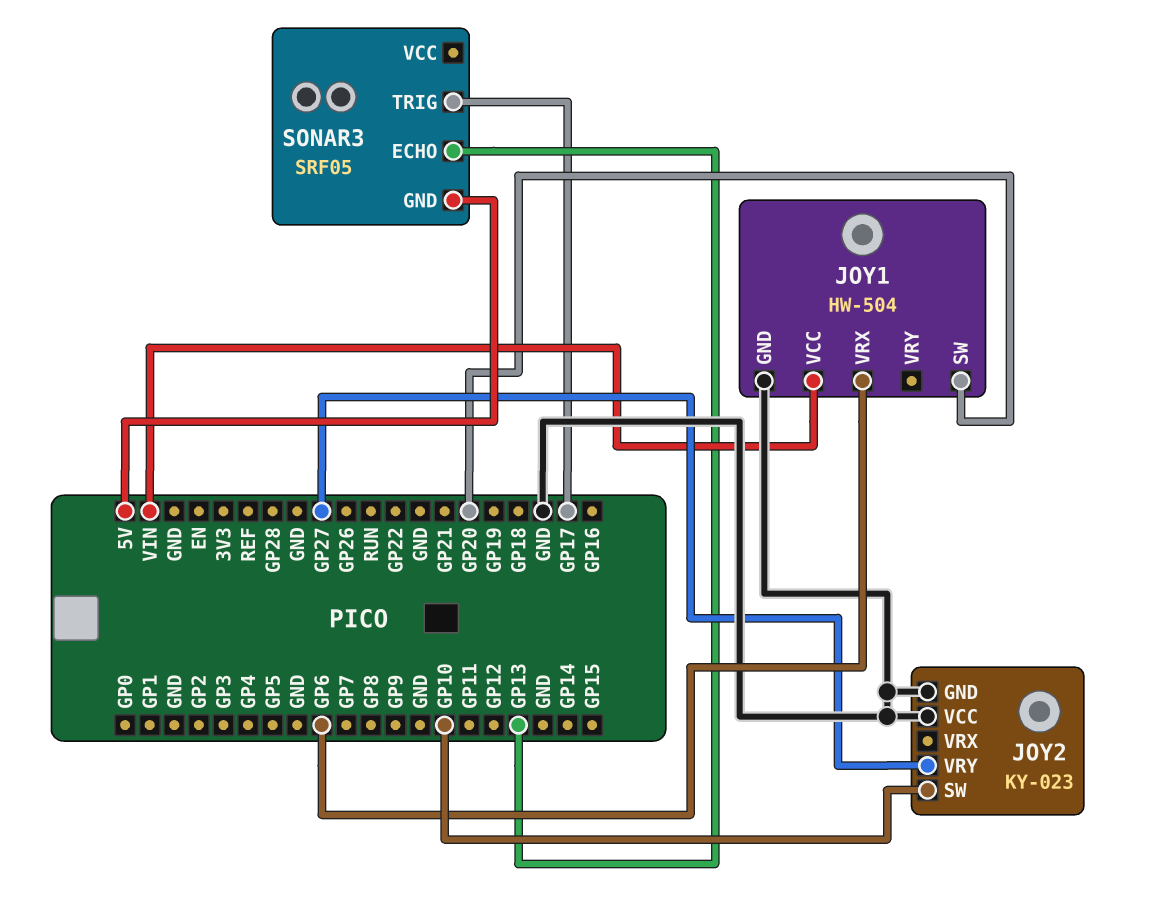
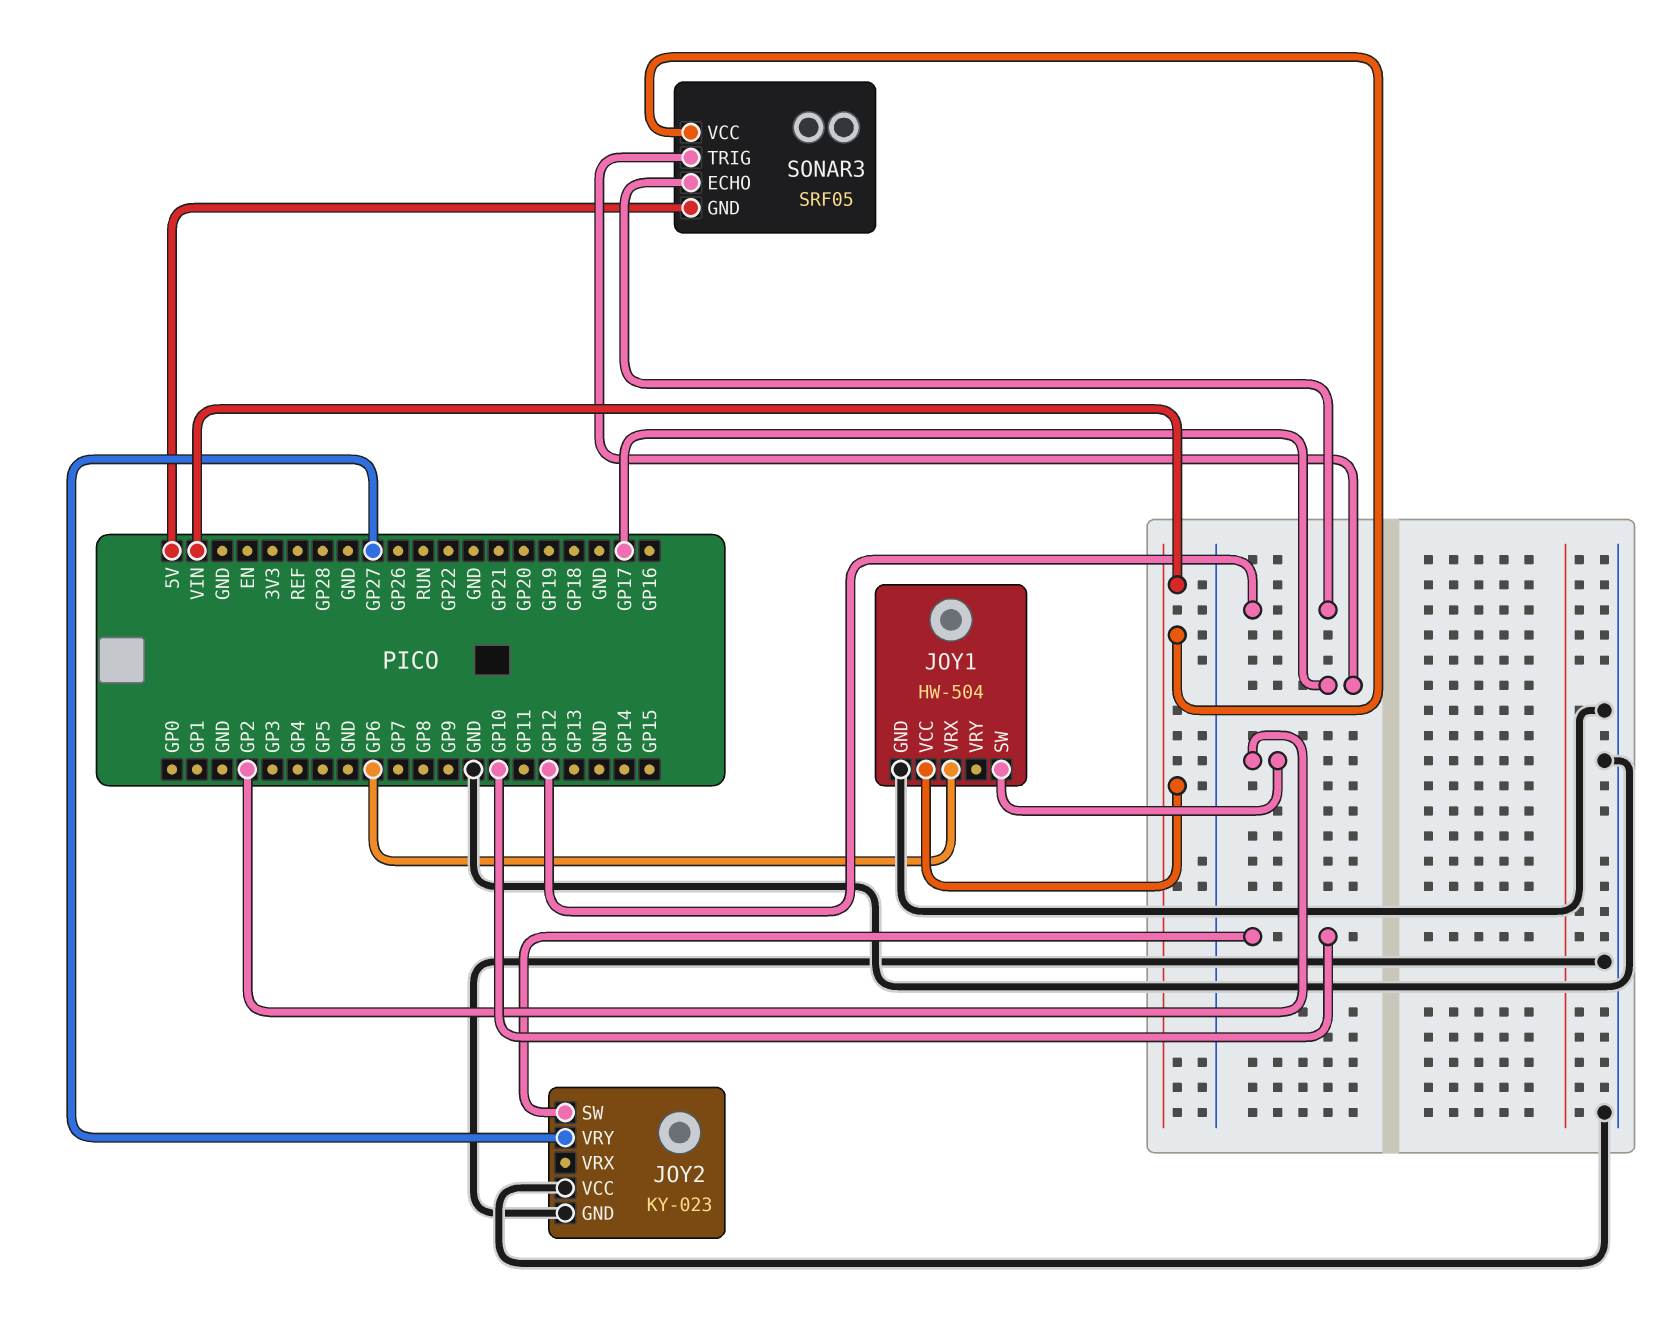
JOY1 pin SW: GP20 -> GP2
SONAR3 pin ECHO: GP13 -> GP12
SONAR3 pin VCC: none -> VIN

